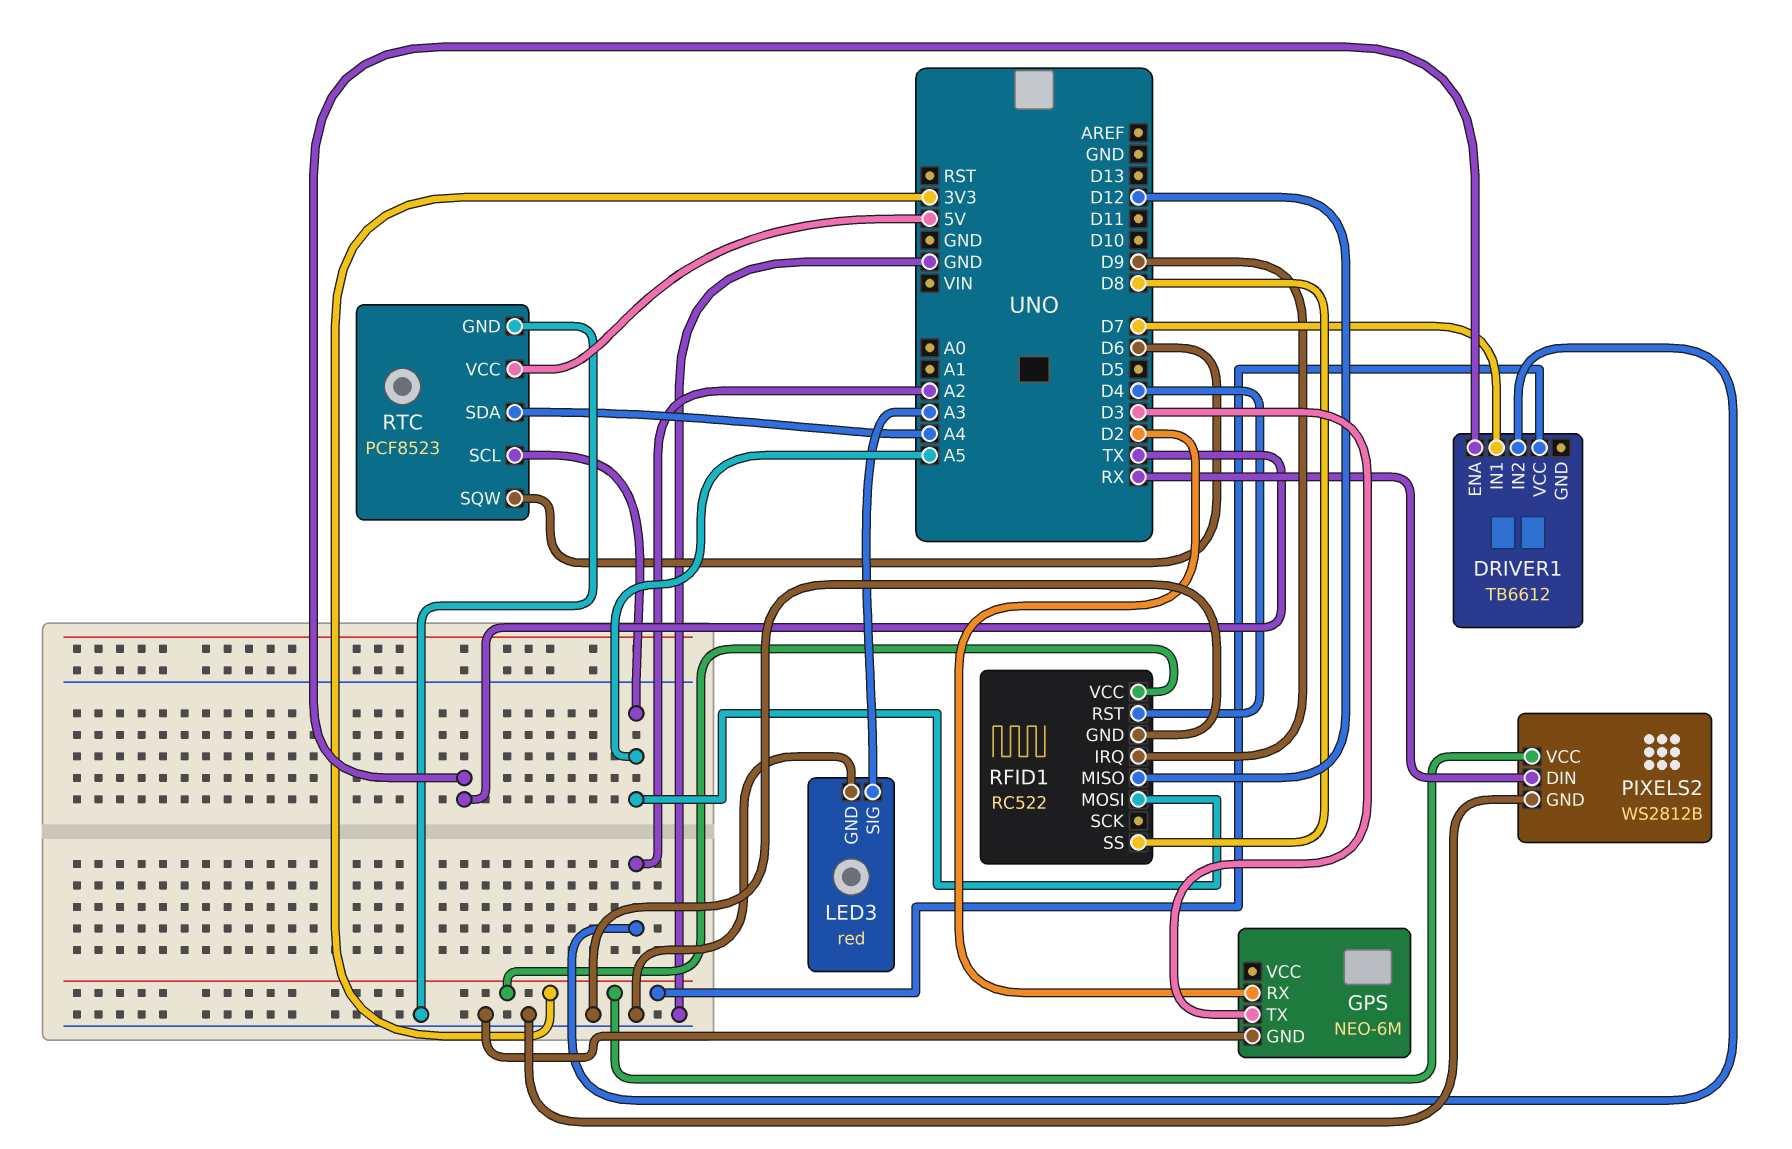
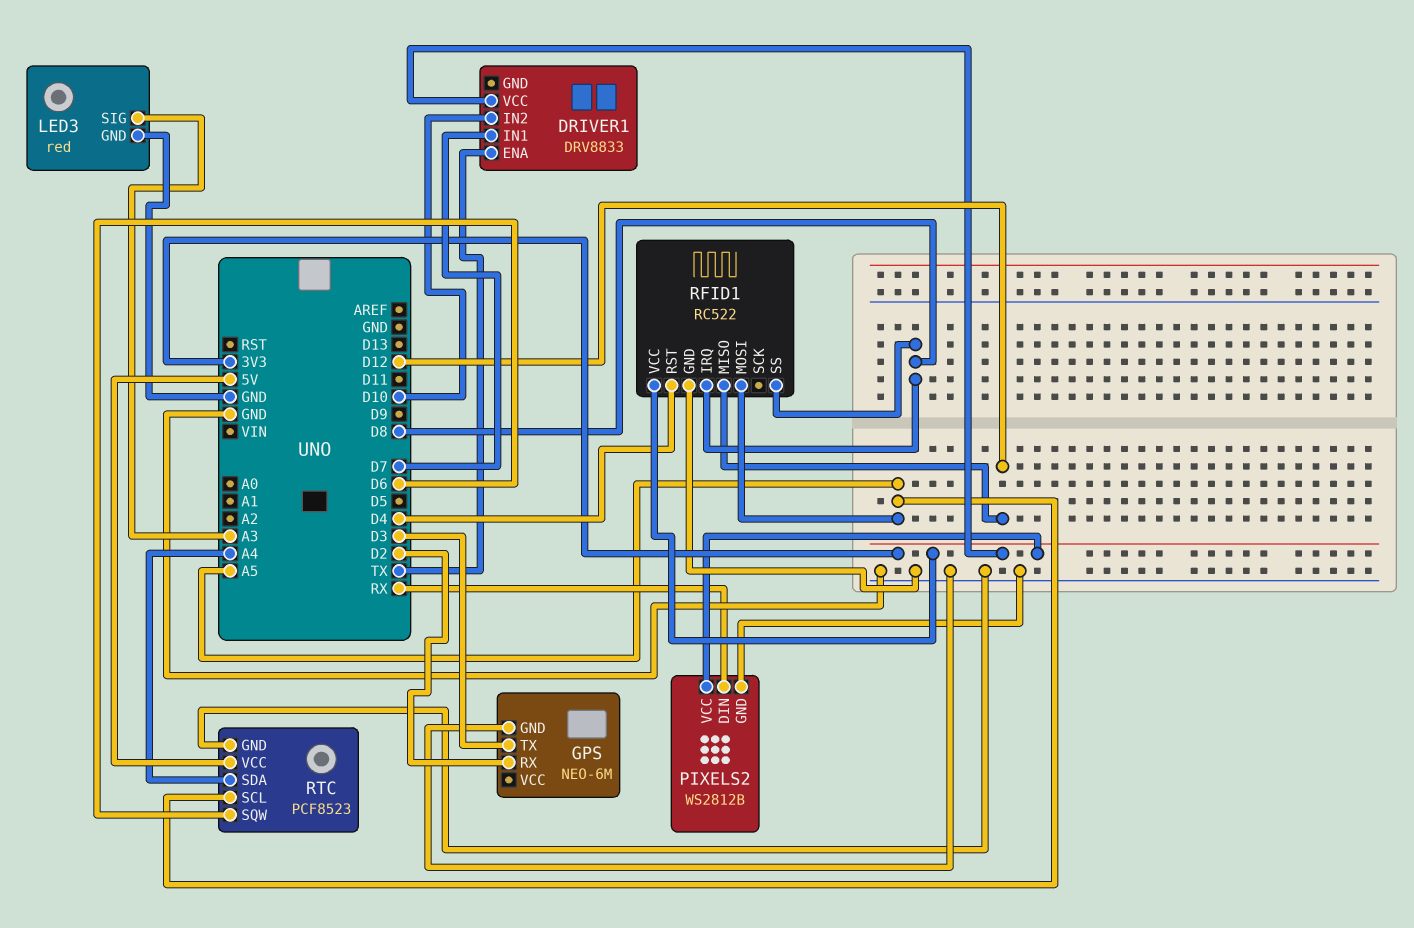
DRIVER1: TB6612 -> DRV8833
DRIVER1 pin IN2: A2 -> D10
RFID1 pin IRQ: D9 -> D8

